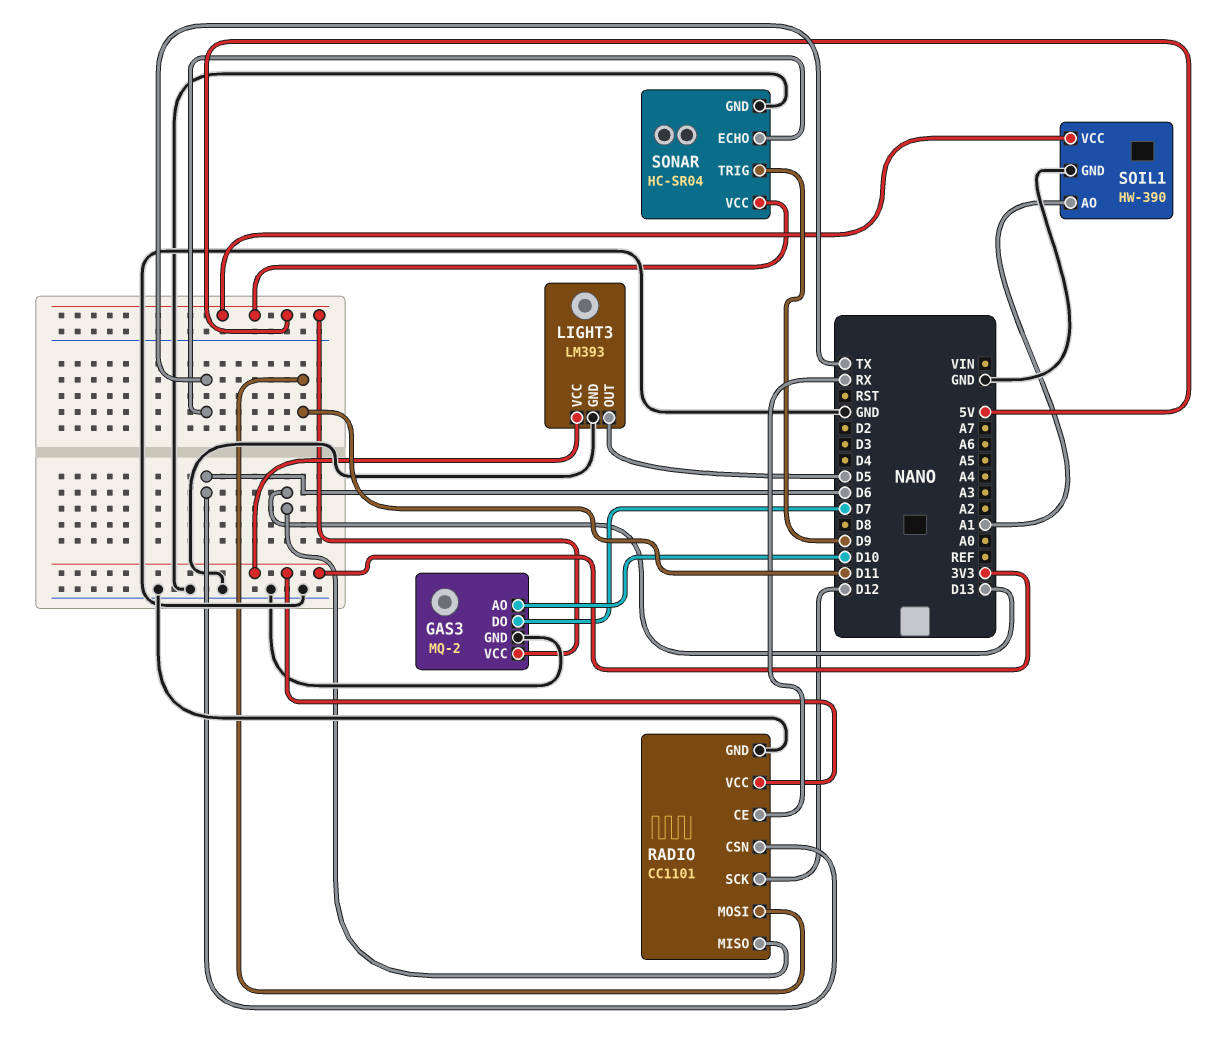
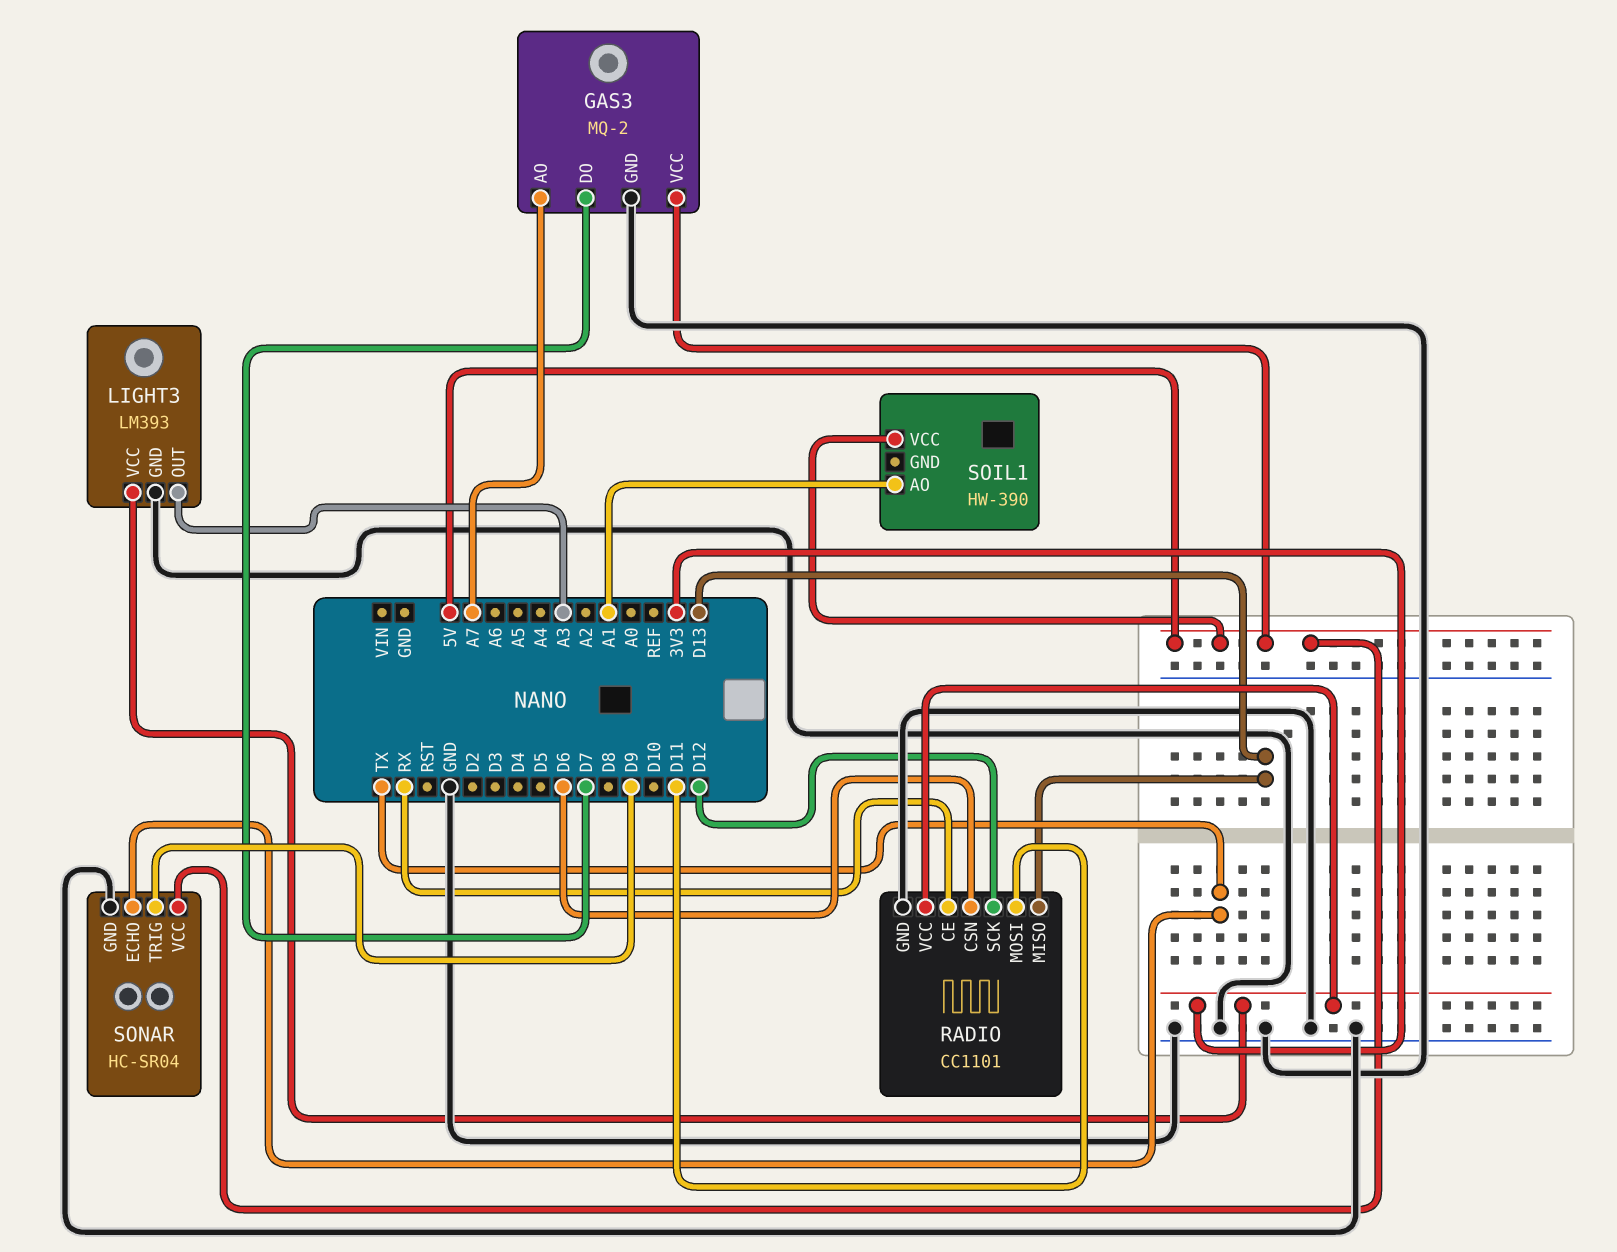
GAS3 pin AO: D10 -> A7
LIGHT3 pin OUT: D5 -> A3
SOIL1 pin GND: GND -> none

